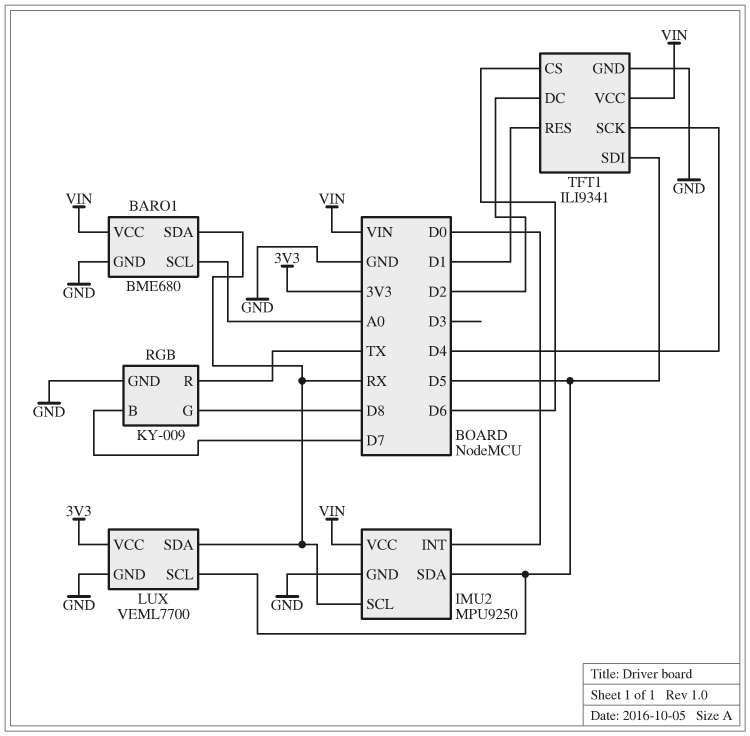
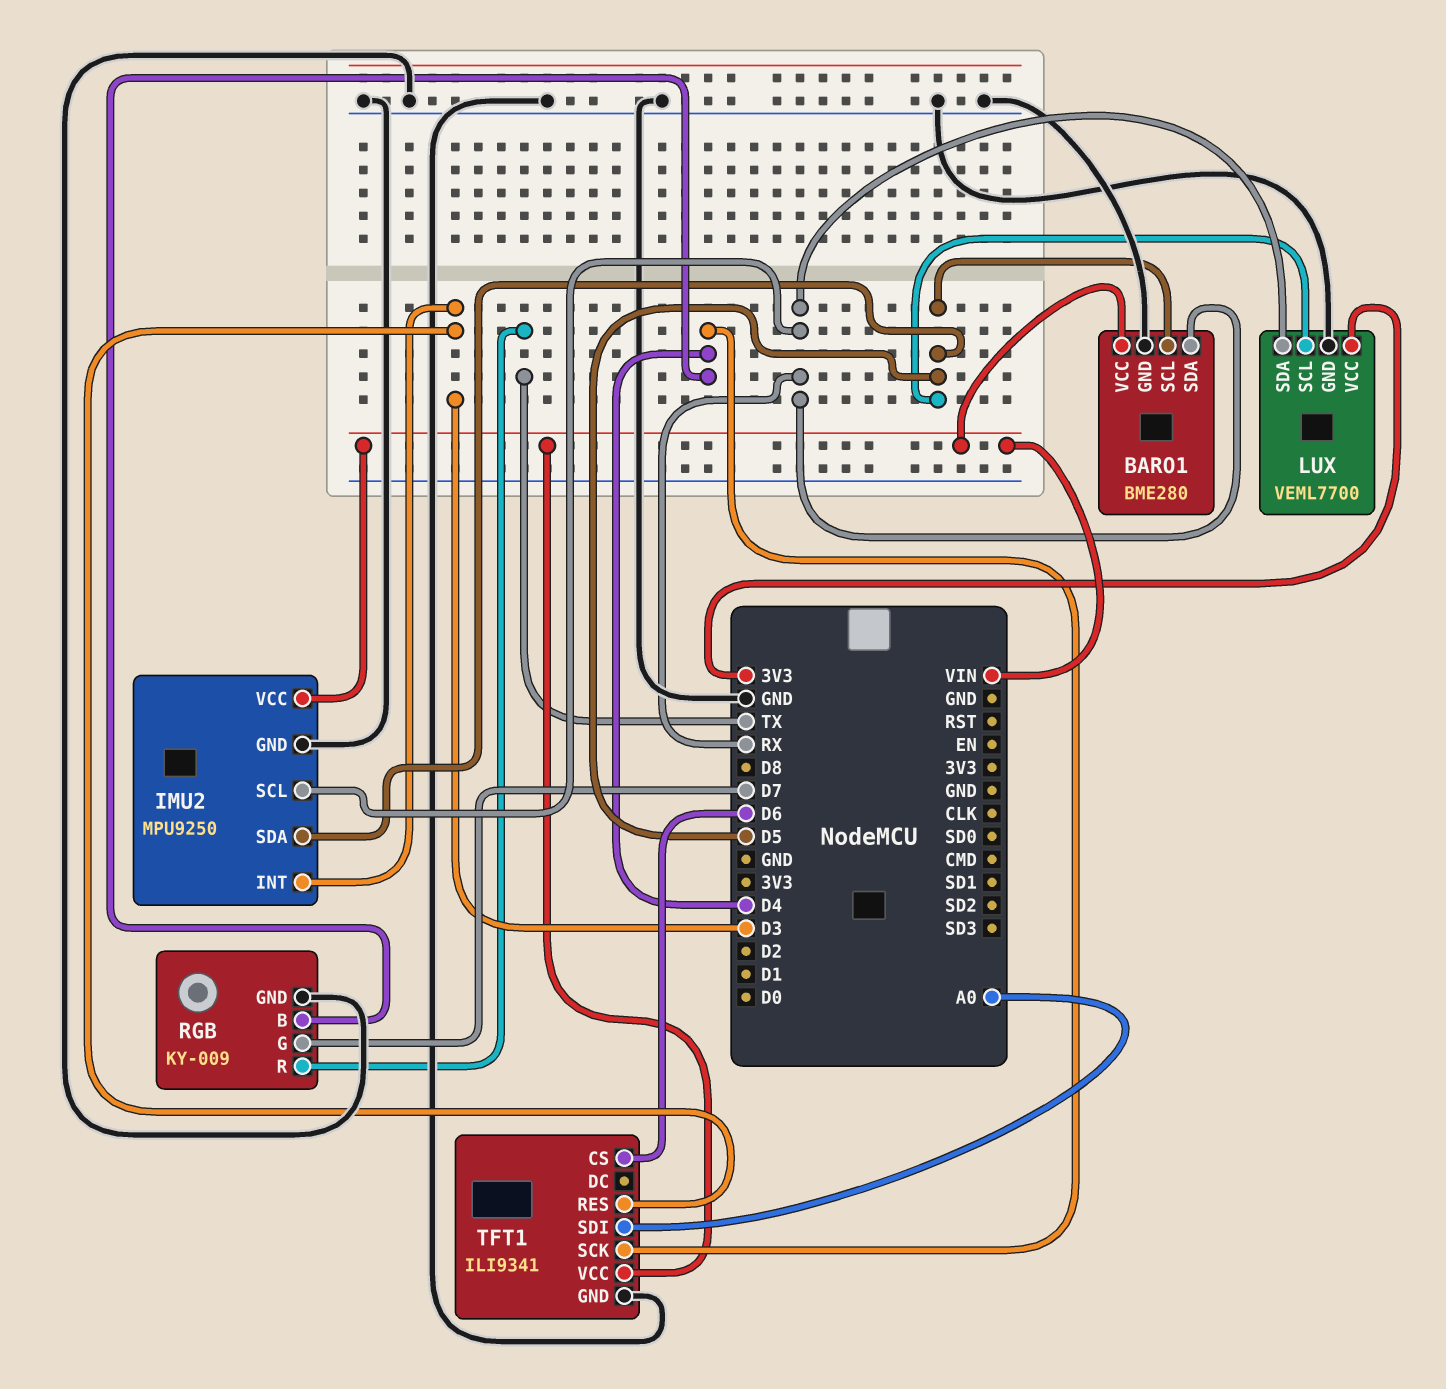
BARO1: BME680 -> BME280
BARO1 pin SCL: A0 -> D5
IMU2 pin INT: D0 -> D3
RGB pin B: D7 -> D4
RGB pin G: D8 -> D7
TFT1 pin DC: D2 -> none
TFT1 pin RES: D1 -> D3
TFT1 pin SDI: D5 -> A0

